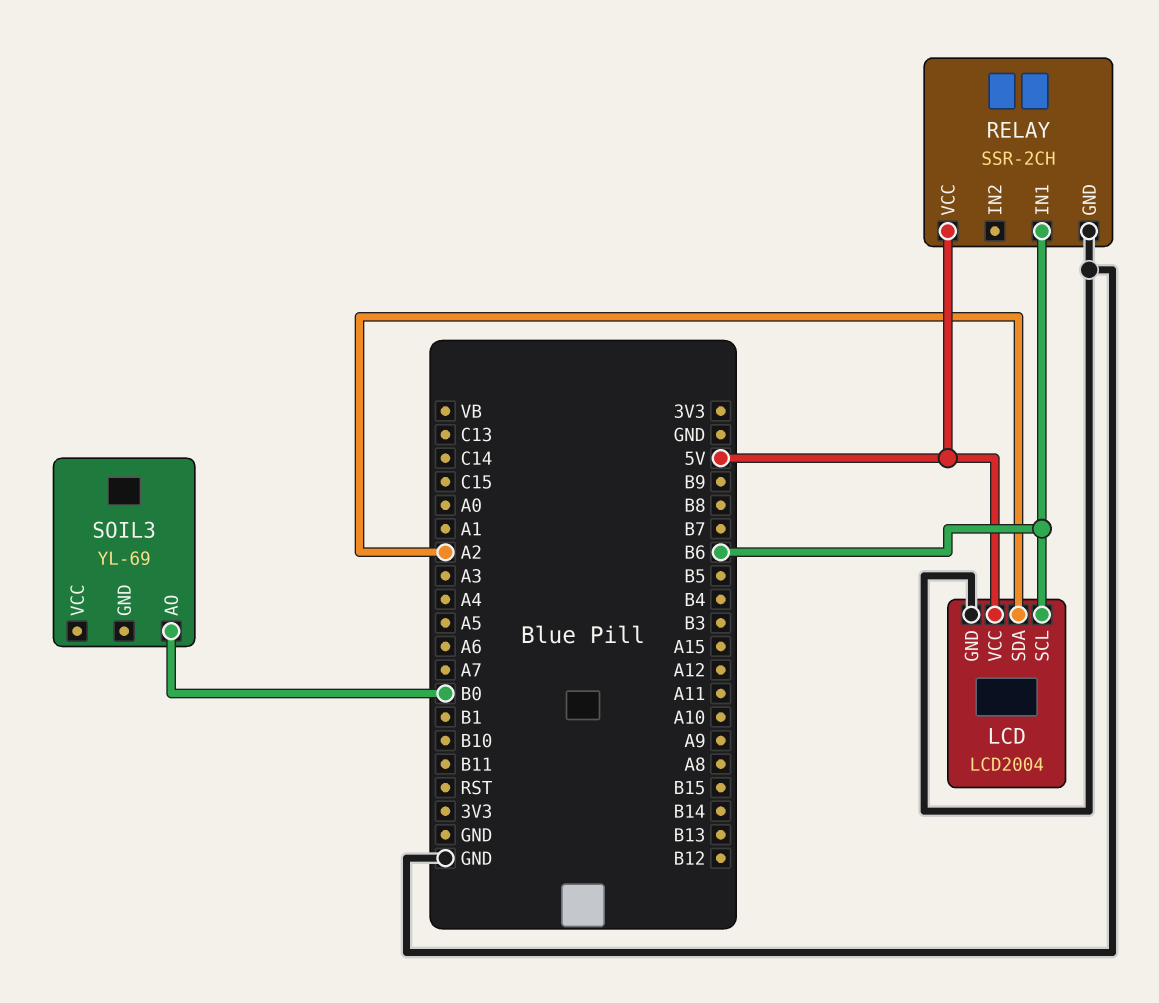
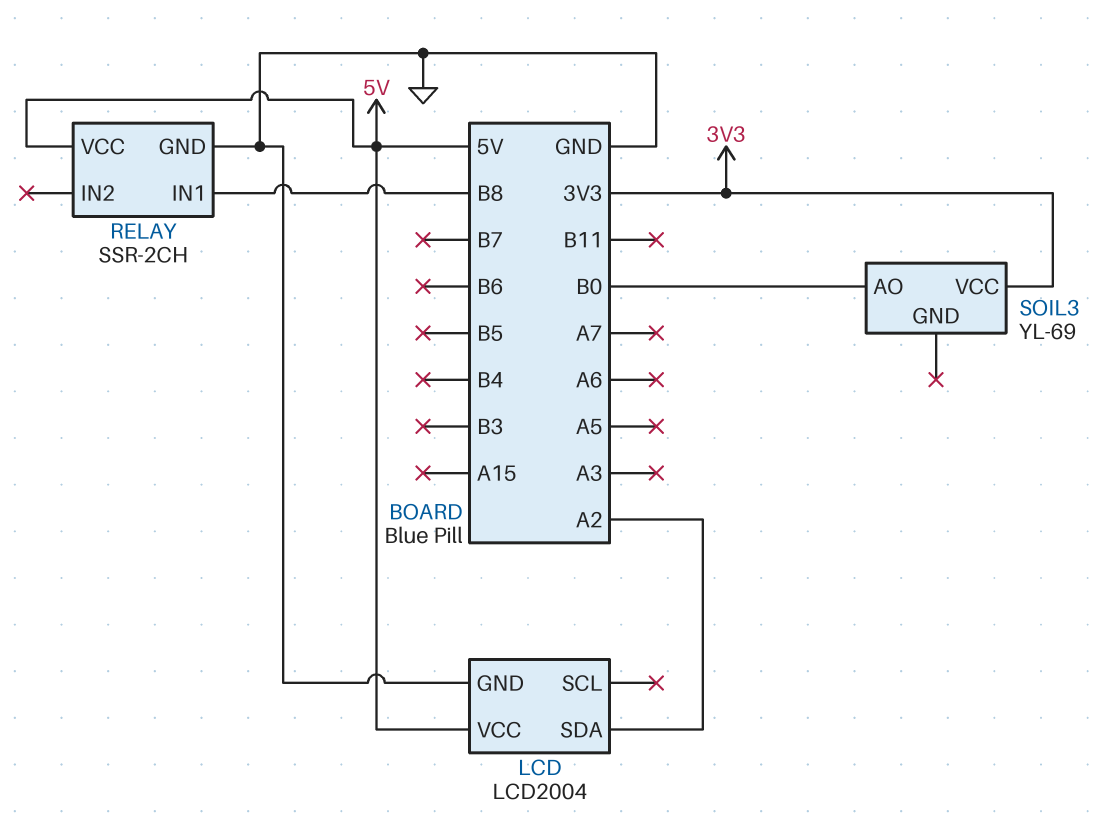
LCD pin SCL: B6 -> none
RELAY pin IN1: B6 -> B8
SOIL3 pin VCC: none -> 3V3

